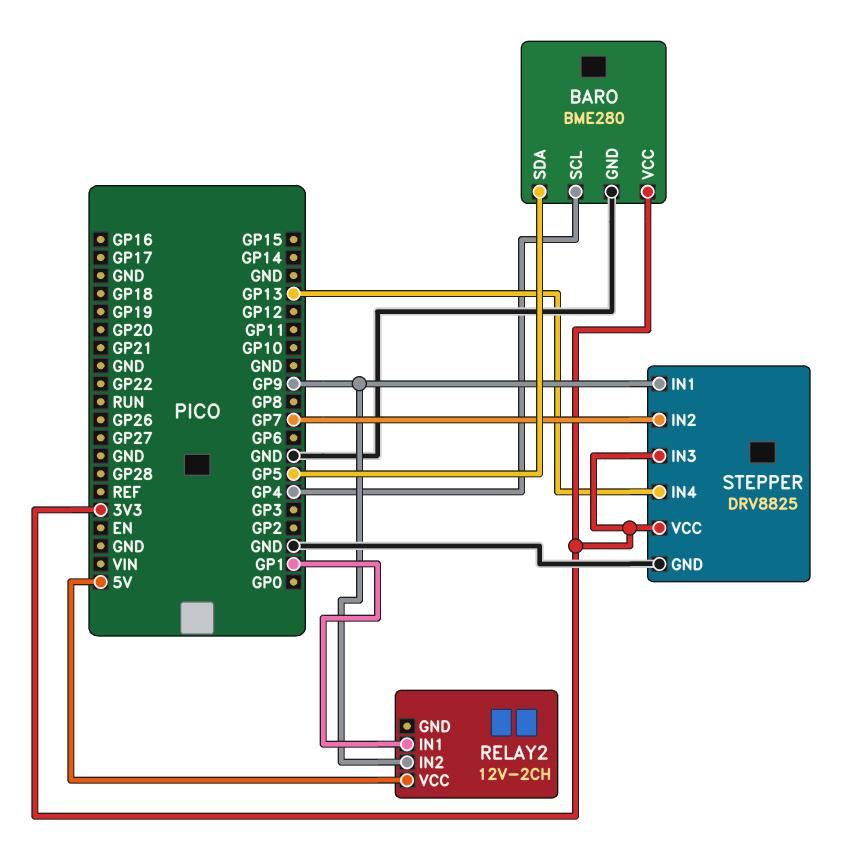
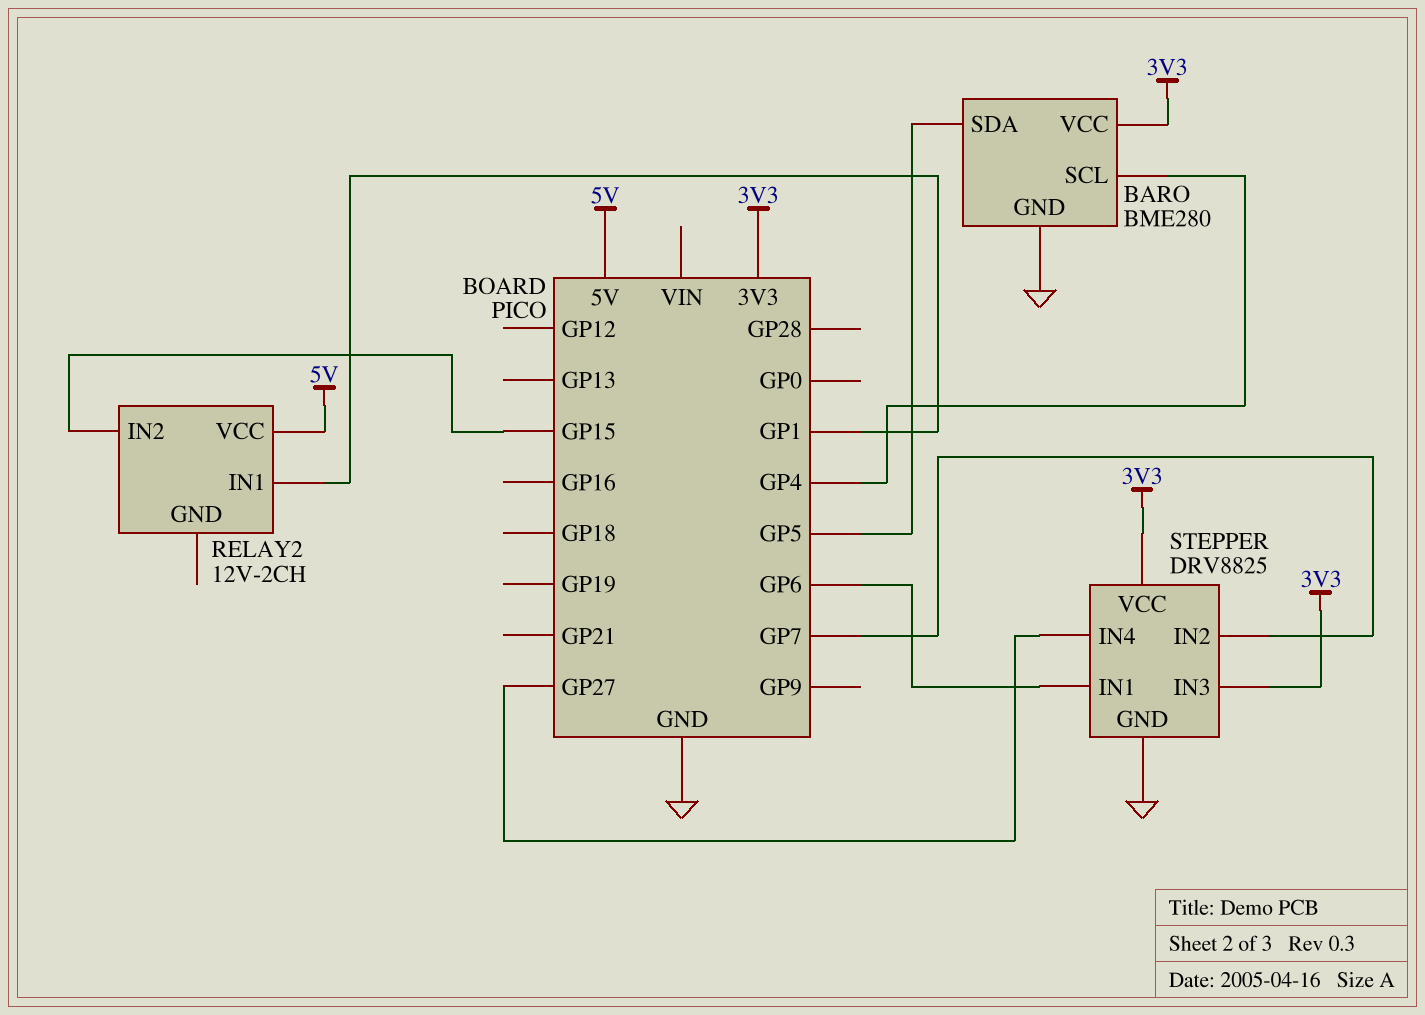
RELAY2 pin IN2: GP9 -> GP15
STEPPER pin IN1: GP9 -> GP6
STEPPER pin IN4: GP13 -> GP27

